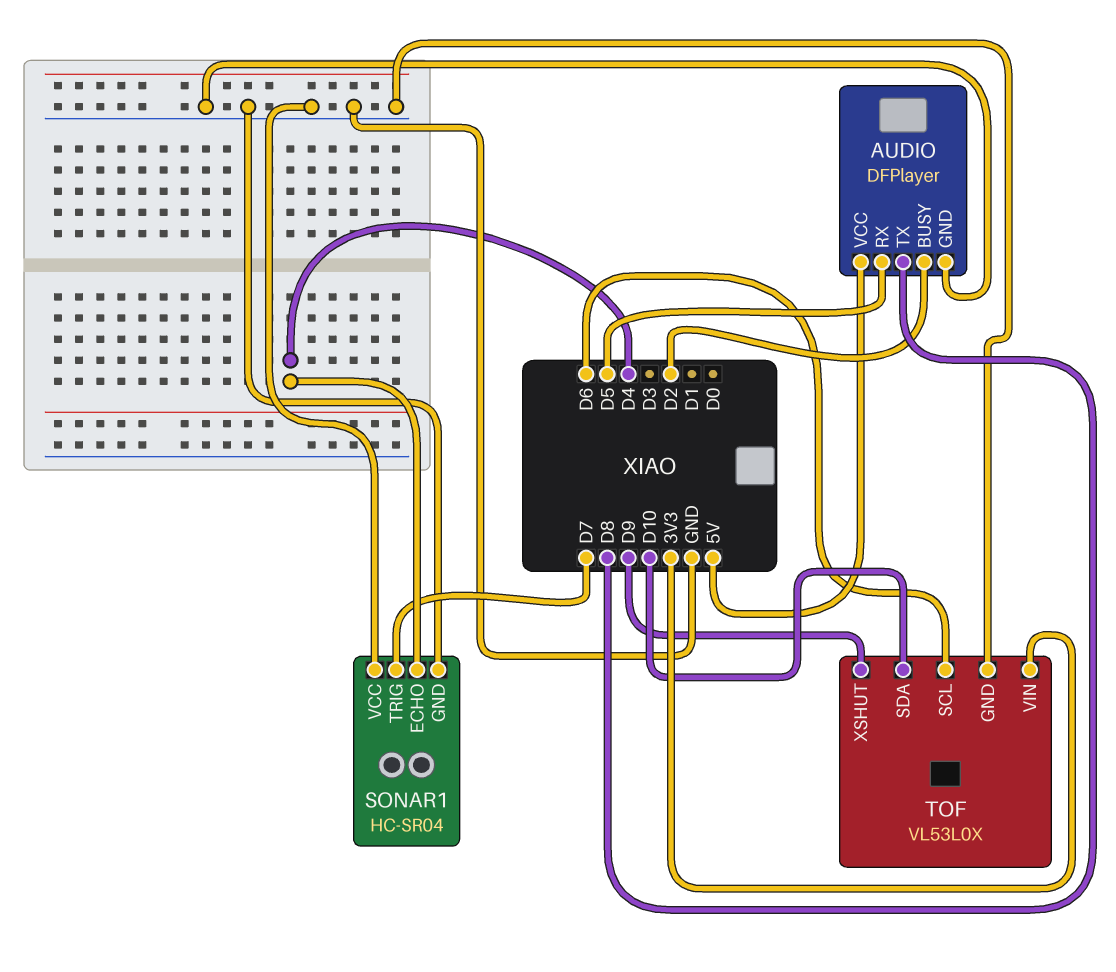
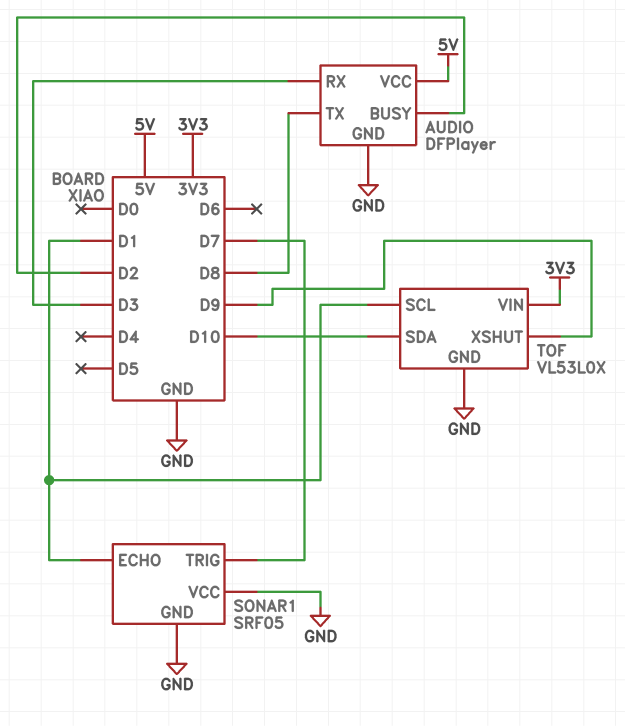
AUDIO pin RX: D5 -> D3
SONAR1: HC-SR04 -> SRF05
SONAR1 pin ECHO: D4 -> D1
TOF pin SCL: D6 -> D1

